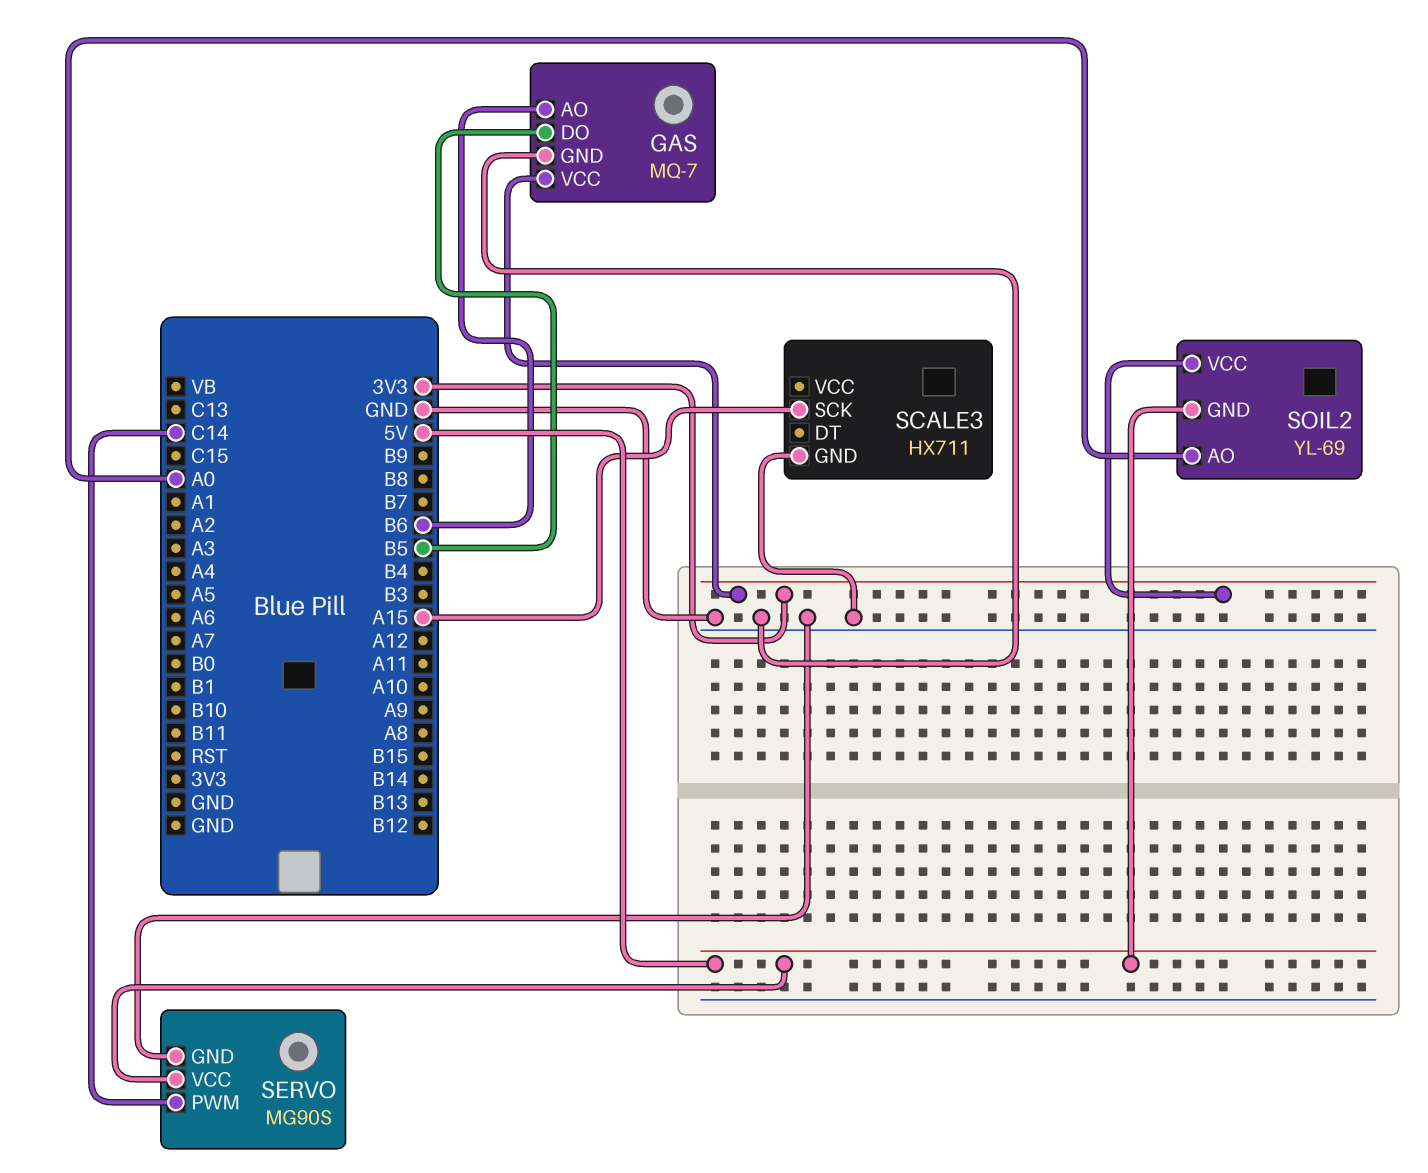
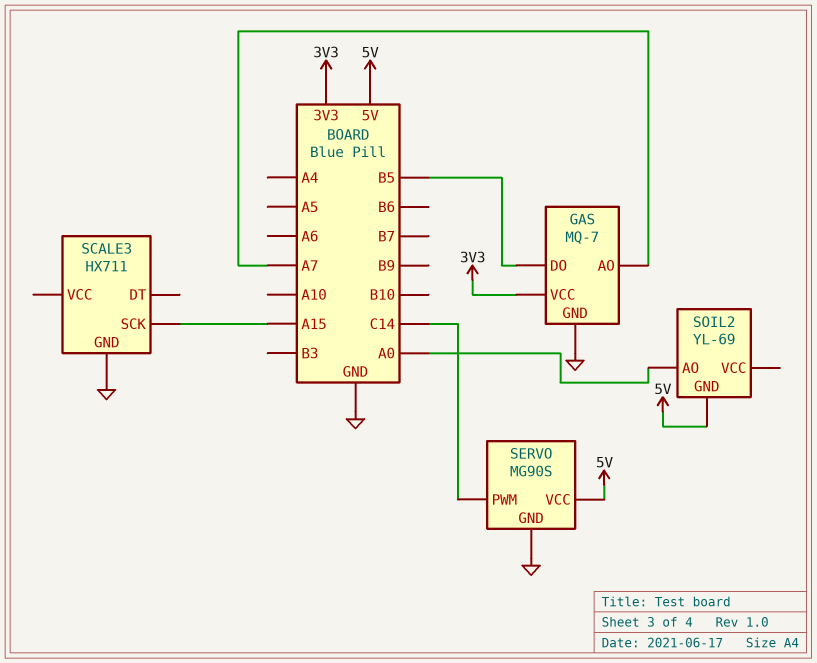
GAS pin AO: B6 -> A7
SOIL2 pin VCC: 3V3 -> none

